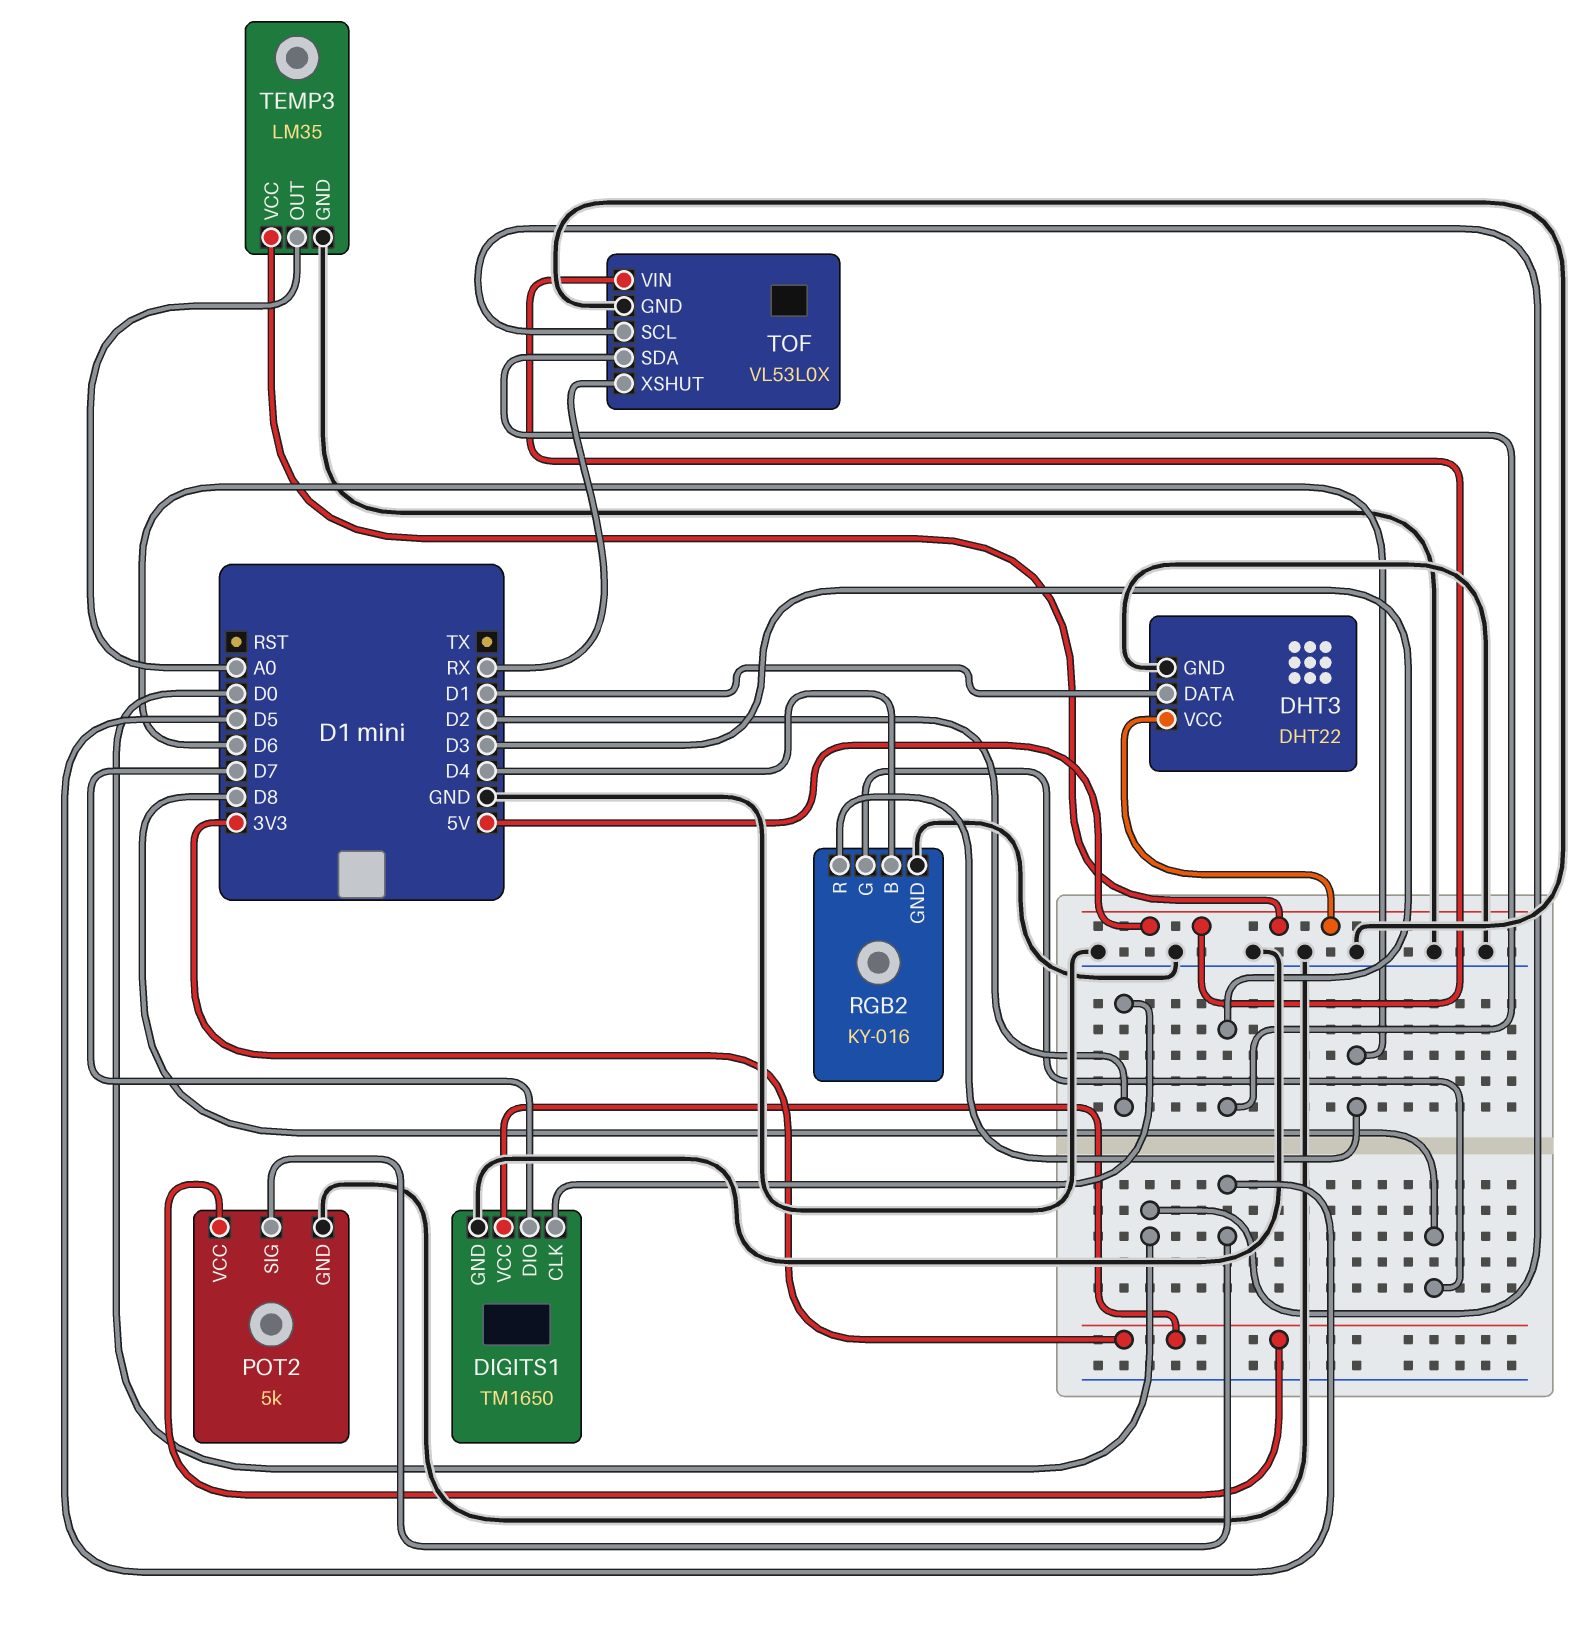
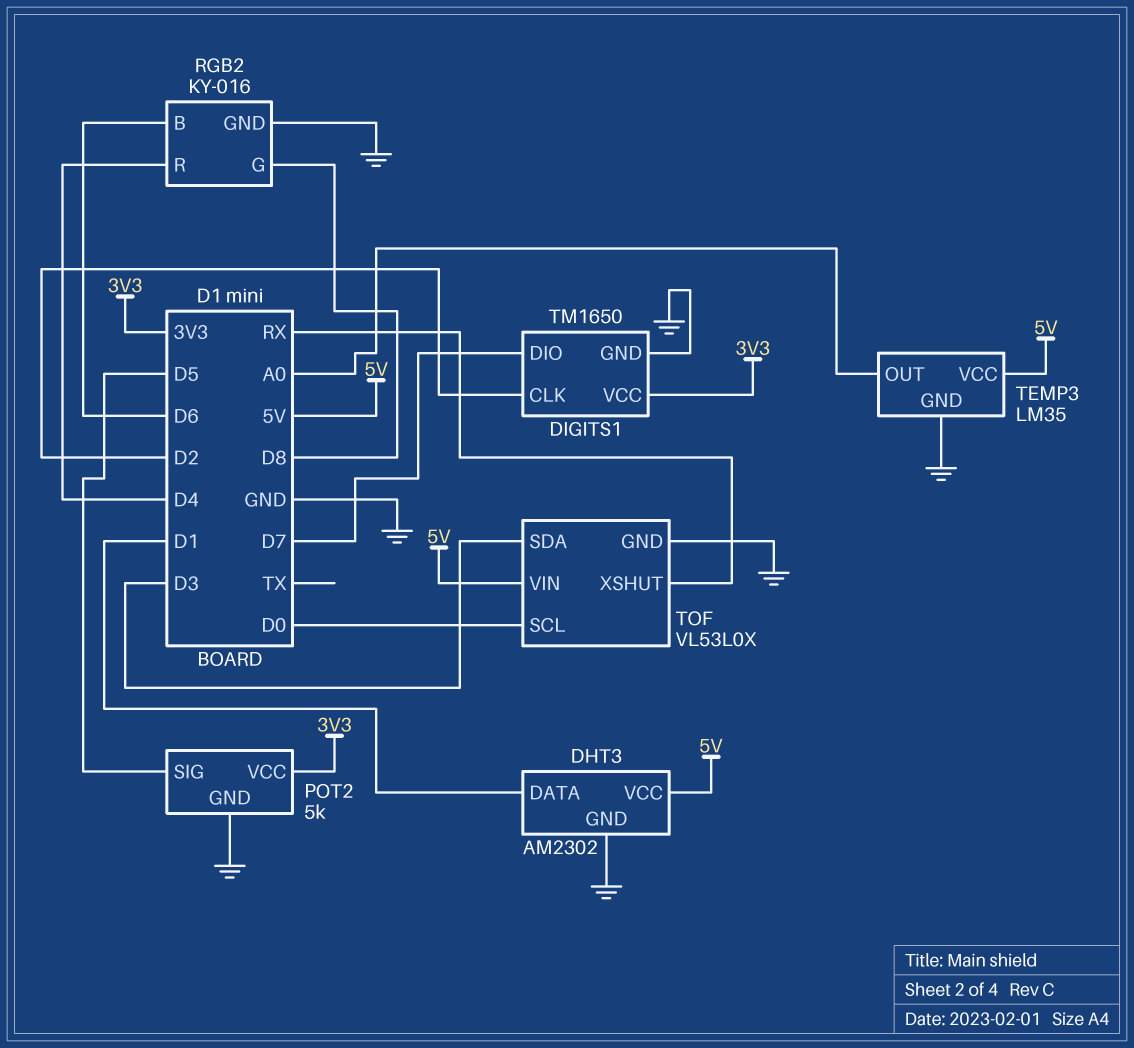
DHT3: DHT22 -> AM2302
RGB2 pin B: D4 -> D6
RGB2 pin R: D6 -> D4

